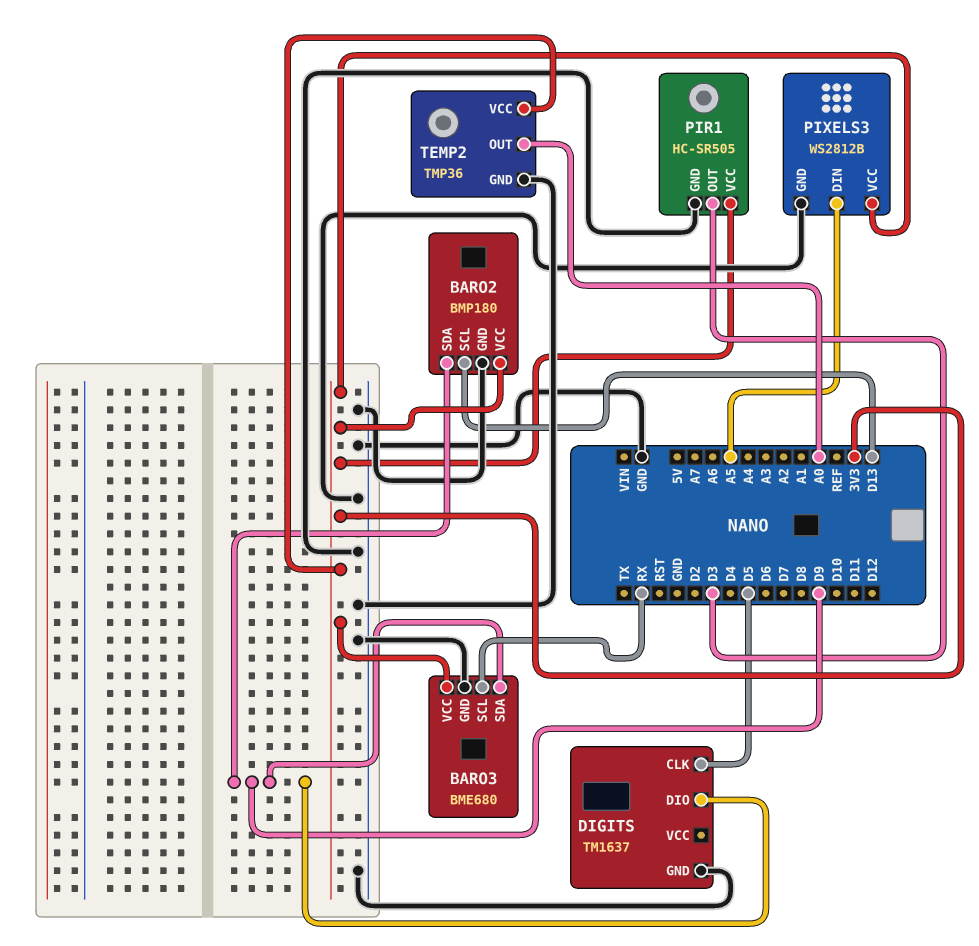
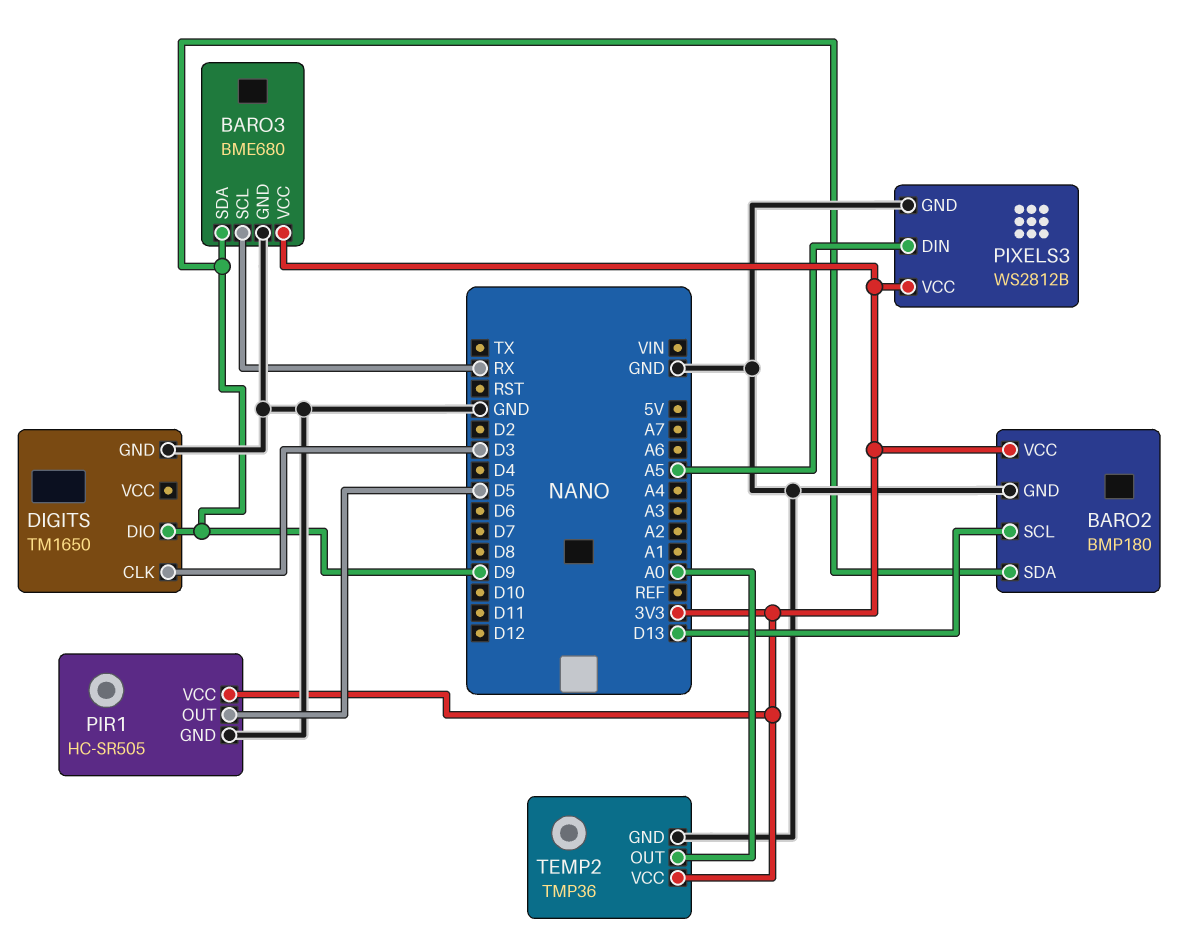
DIGITS: TM1637 -> TM1650
DIGITS pin CLK: D5 -> D3
PIR1 pin OUT: D3 -> D5

